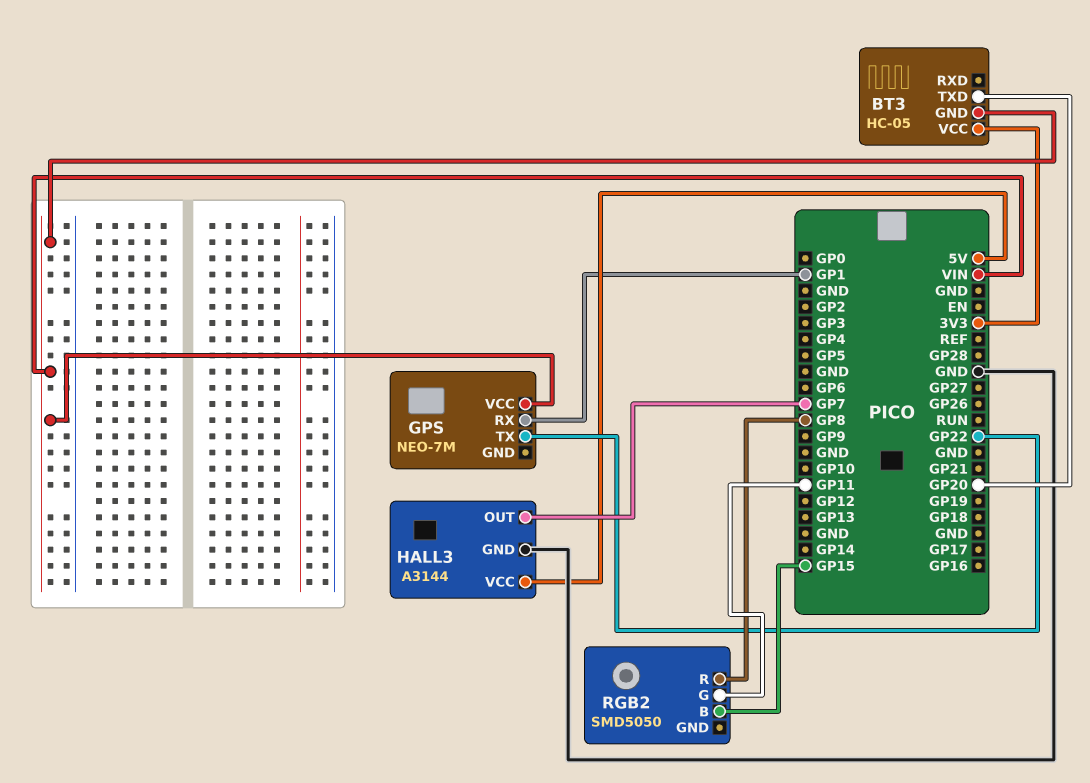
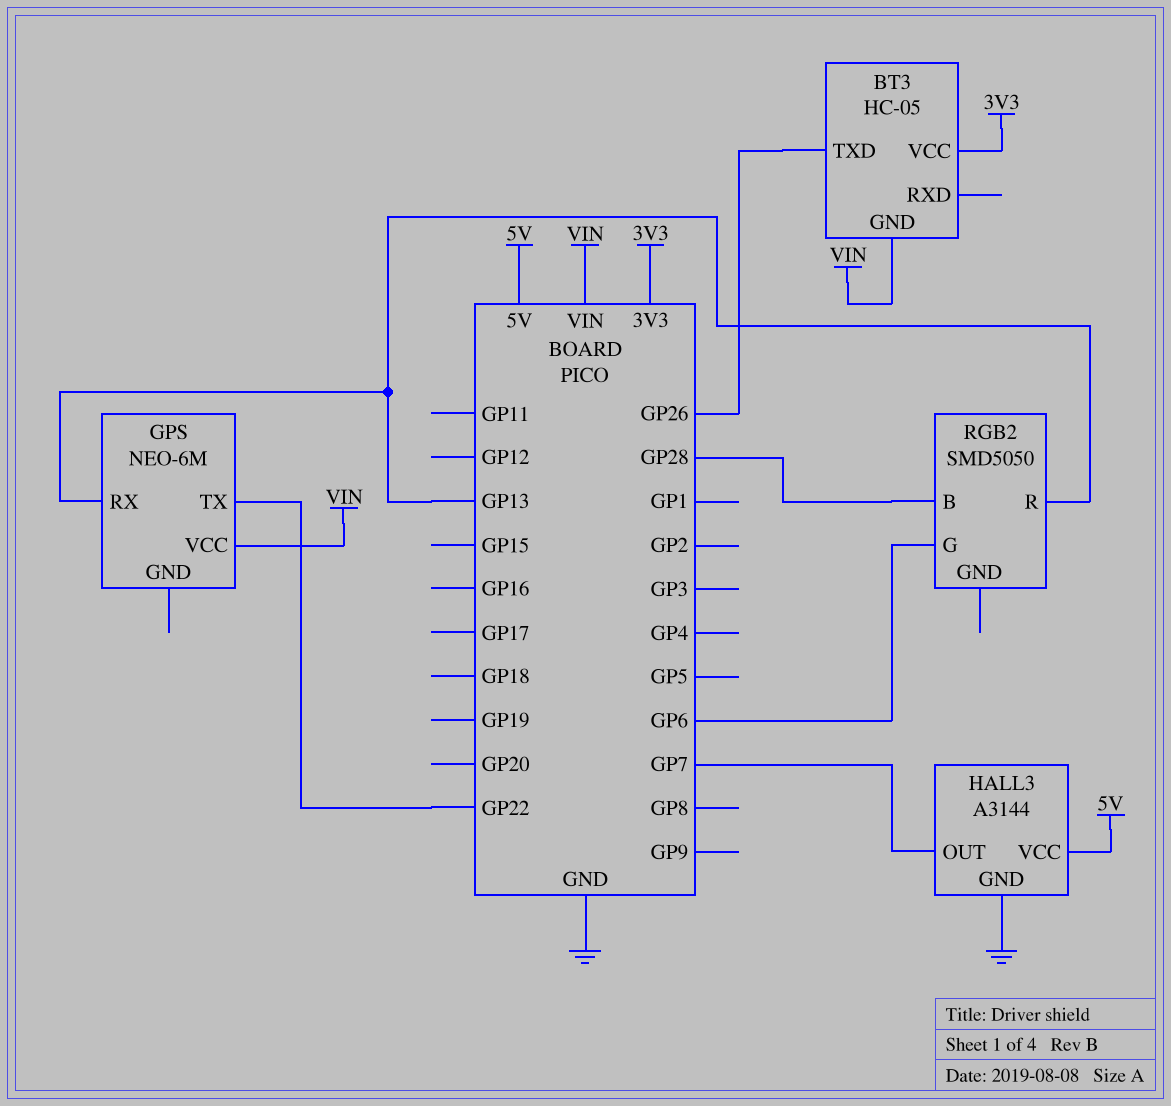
BT3 pin TXD: GP20 -> GP26
GPS: NEO-7M -> NEO-6M
GPS pin RX: GP1 -> GP13
RGB2 pin B: GP15 -> GP28
RGB2 pin G: GP11 -> GP6
RGB2 pin R: GP8 -> GP13

